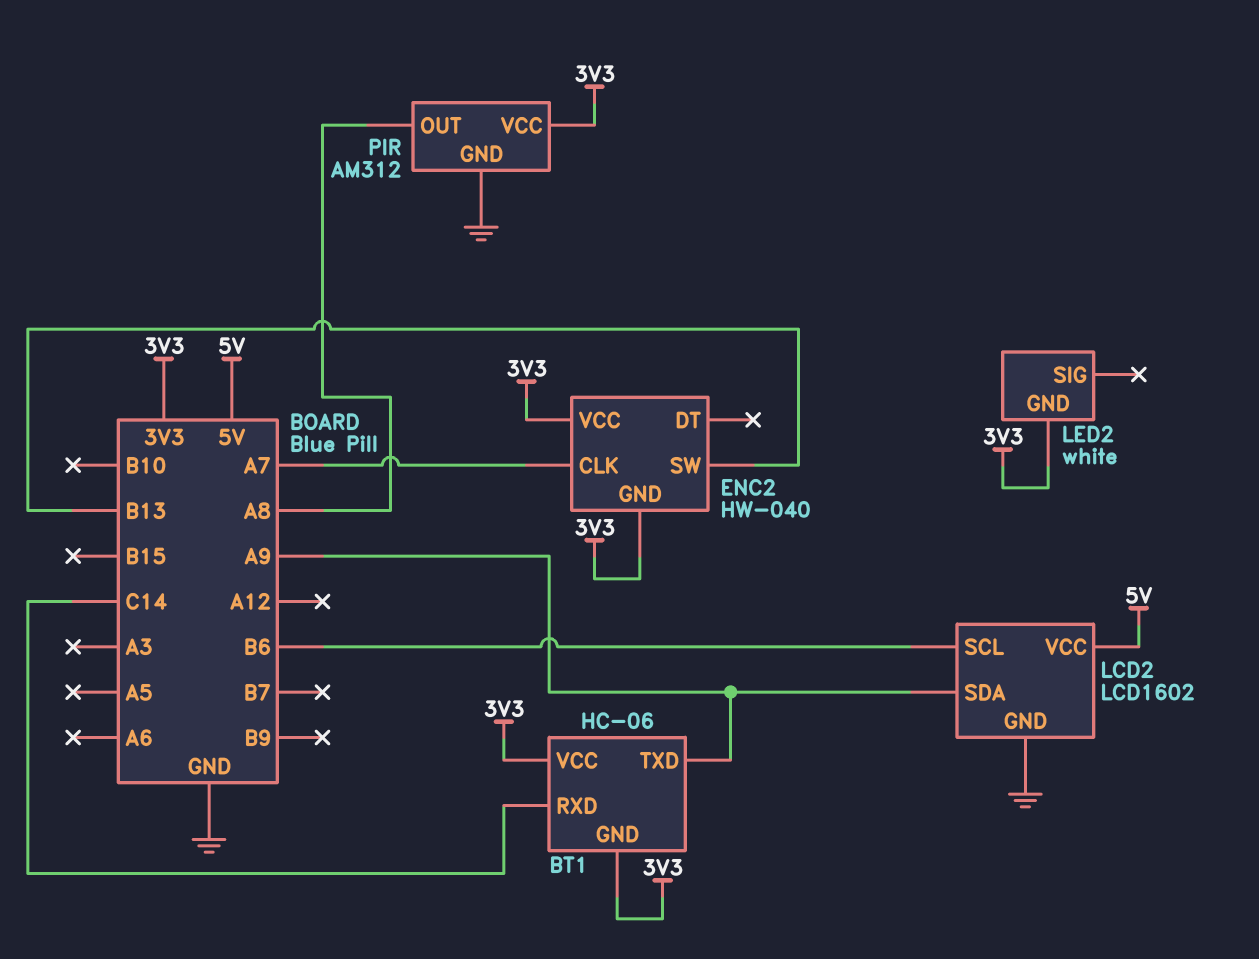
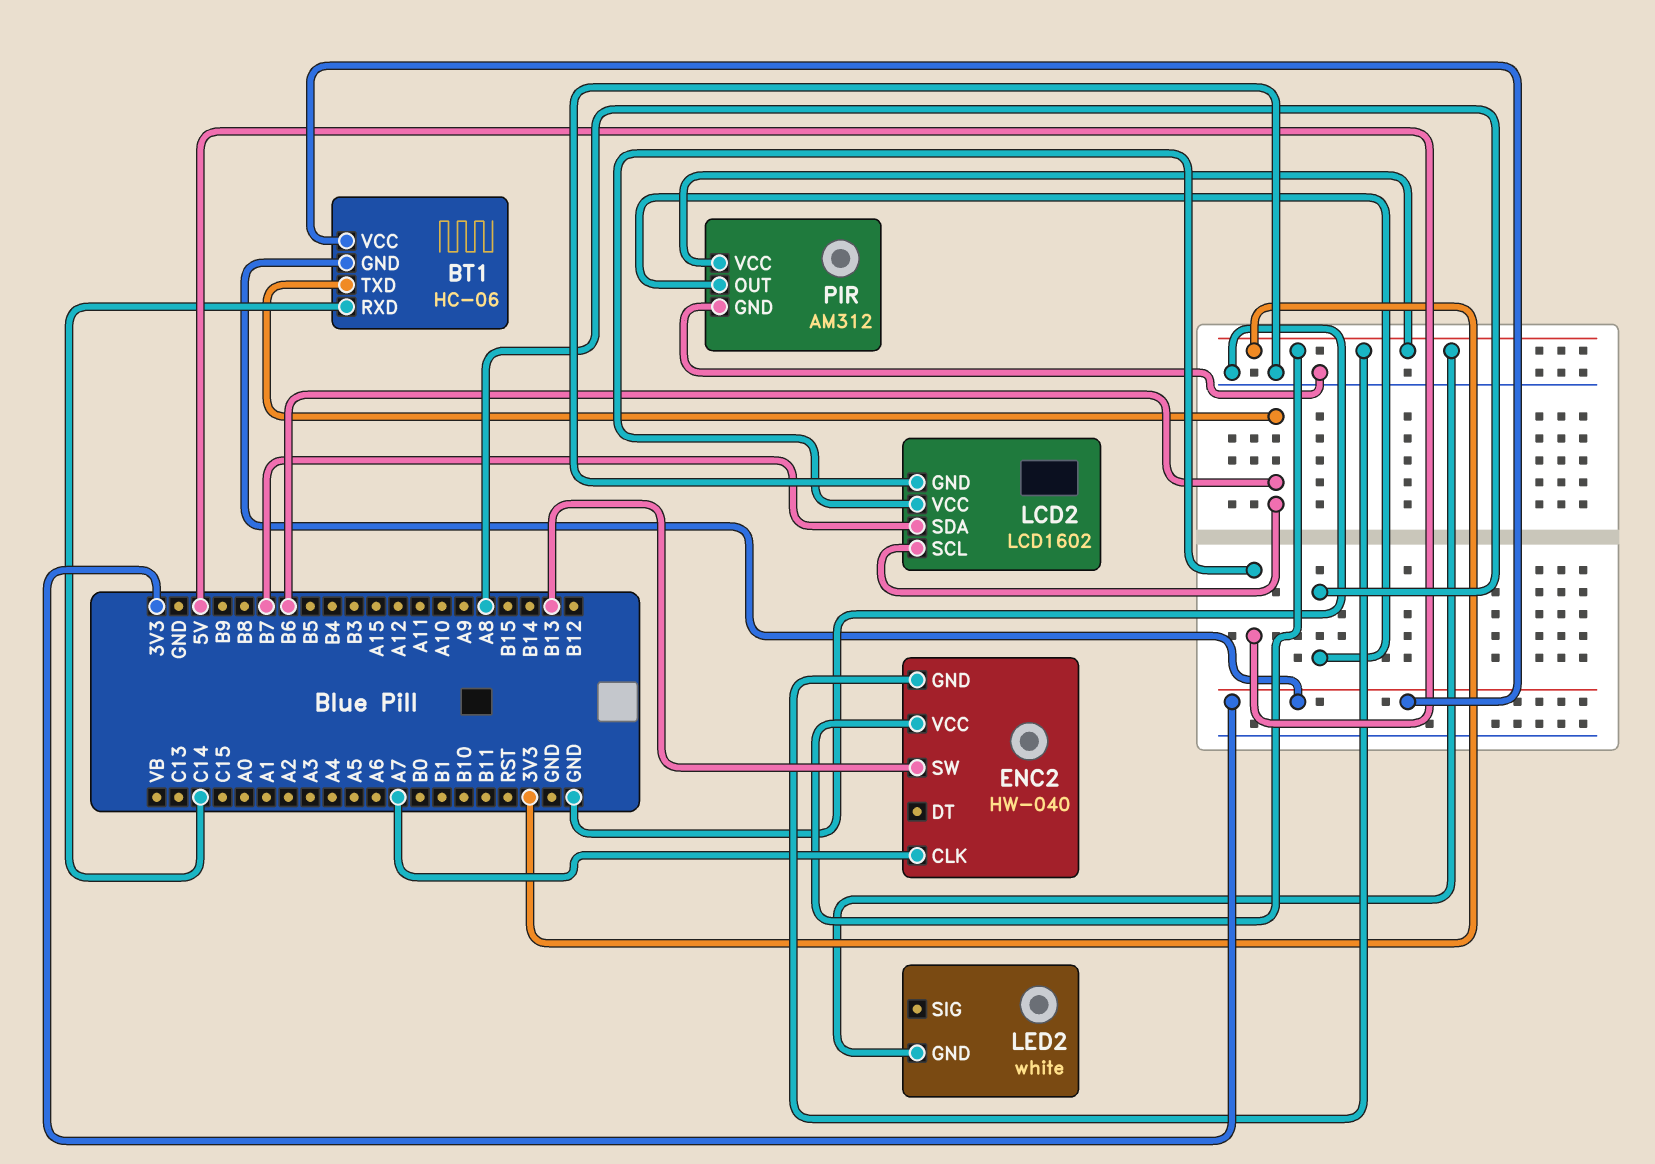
BT1 pin TXD: A9 -> B6
LCD2 pin SDA: A9 -> B7

